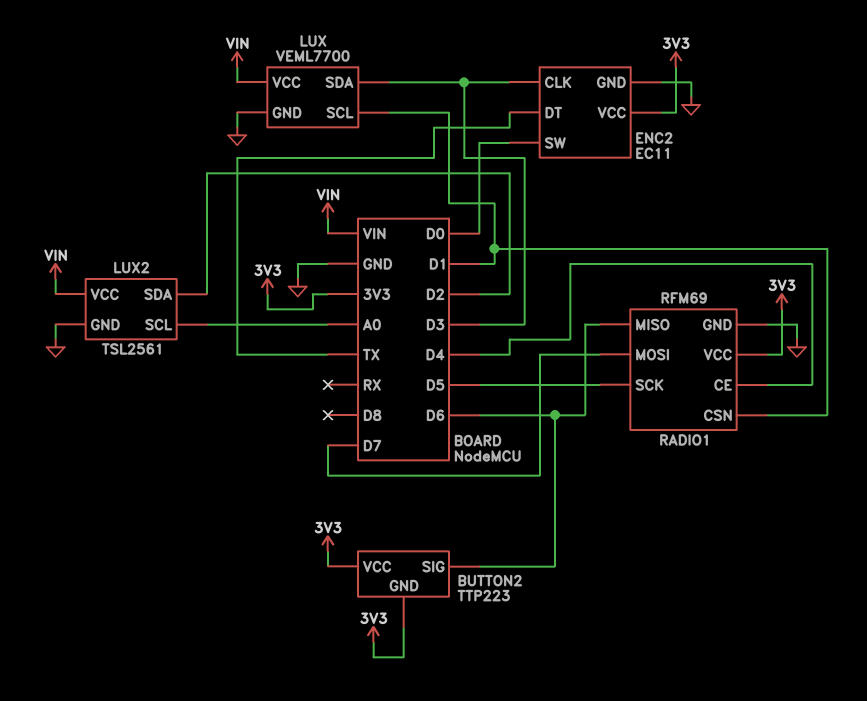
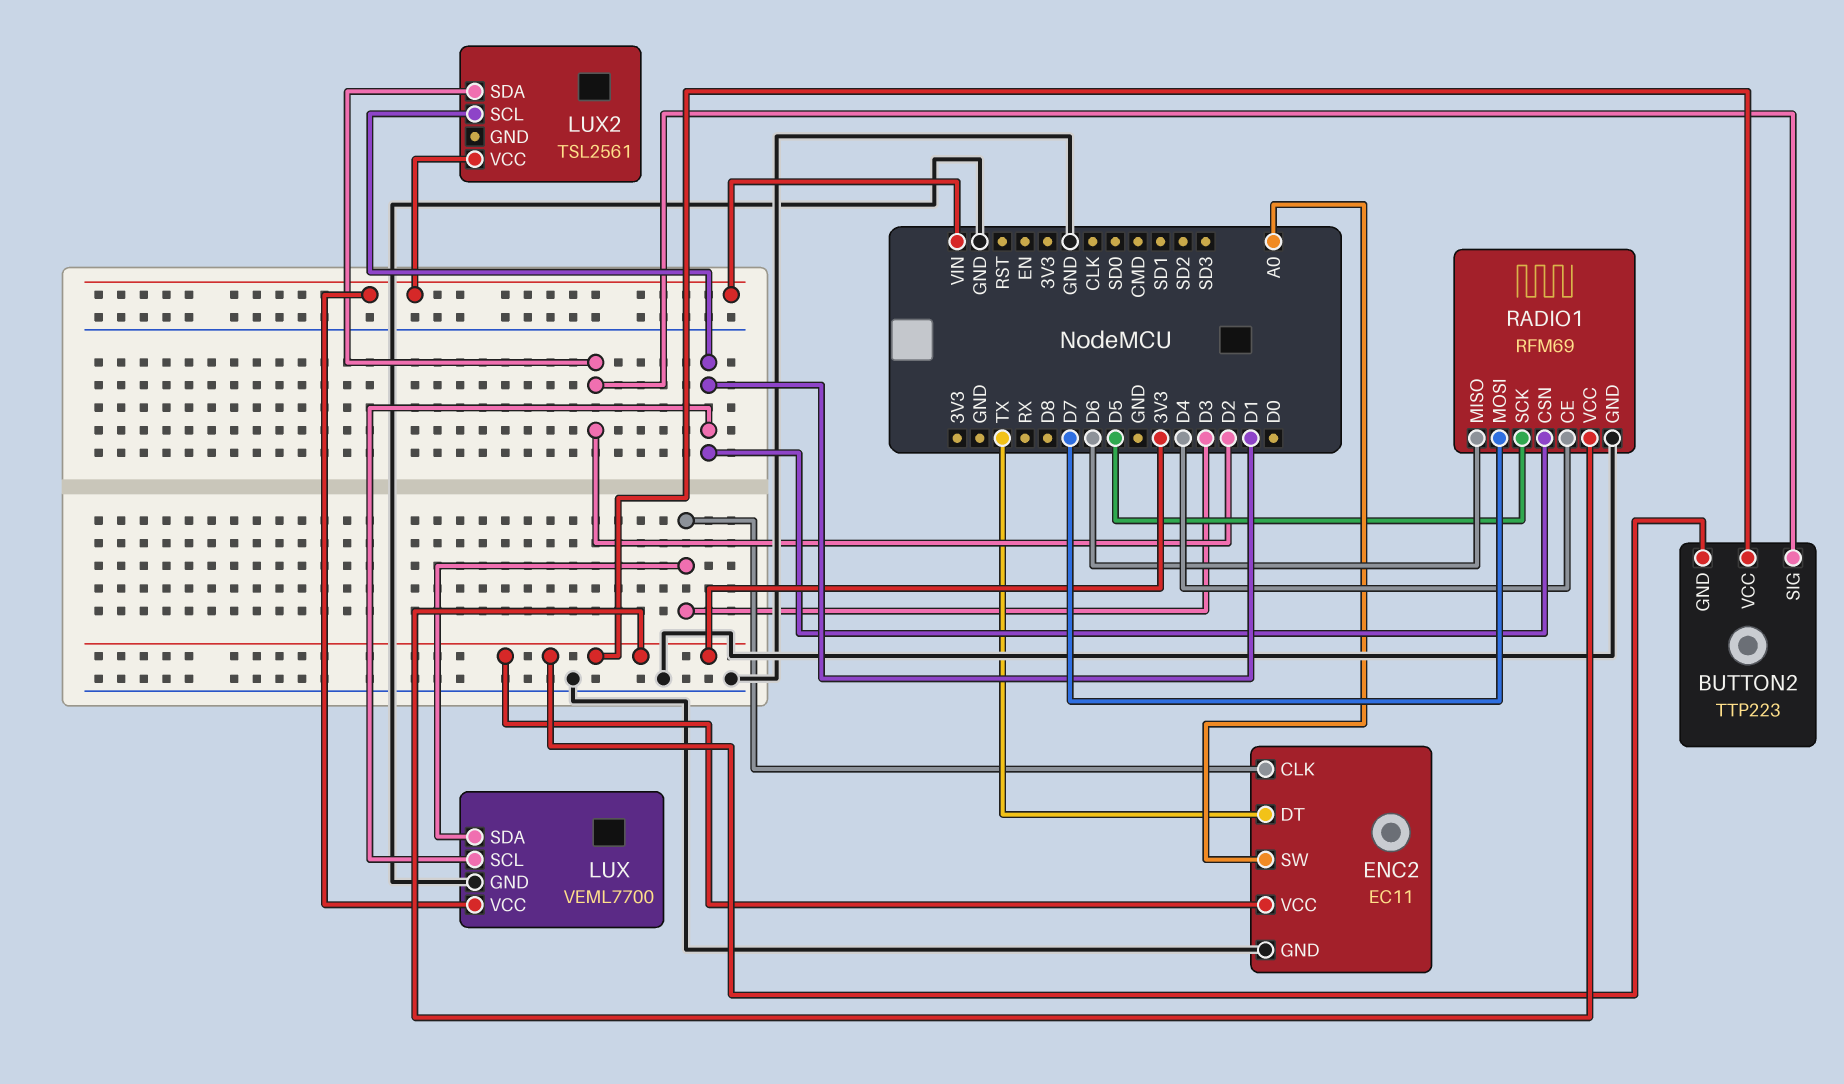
BUTTON2 pin SIG: D6 -> D2
ENC2 pin SW: D0 -> A0
LUX2 pin GND: GND -> none
LUX2 pin SCL: A0 -> D1

